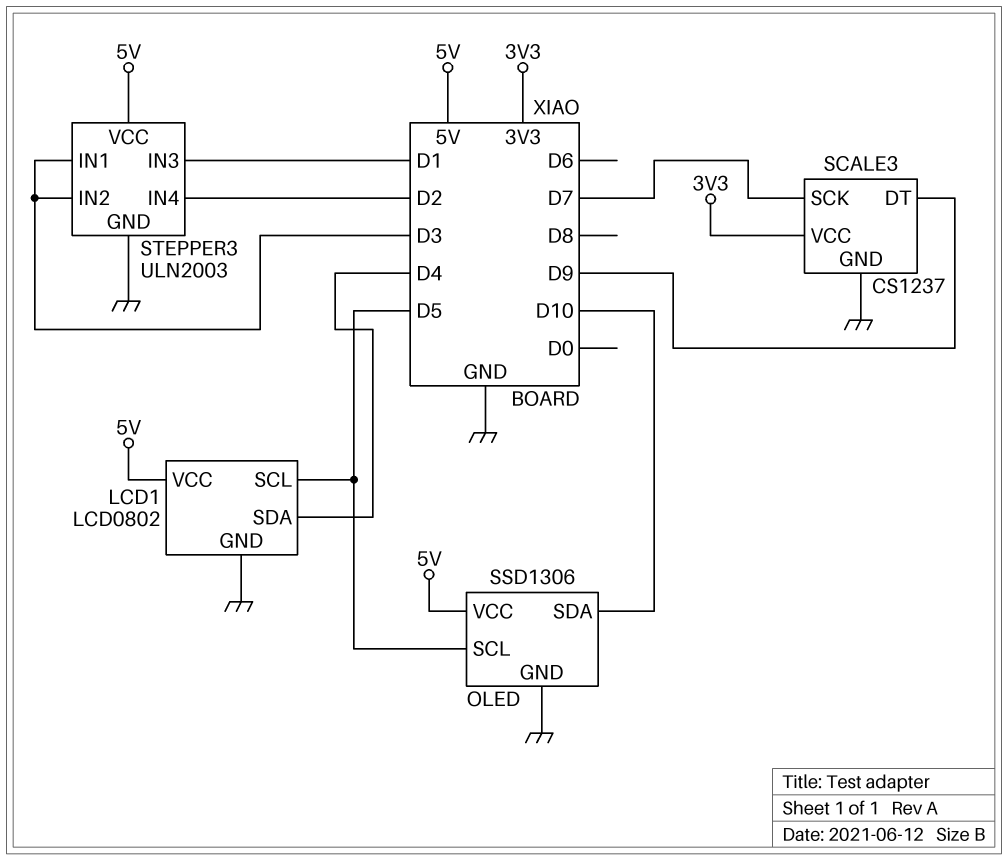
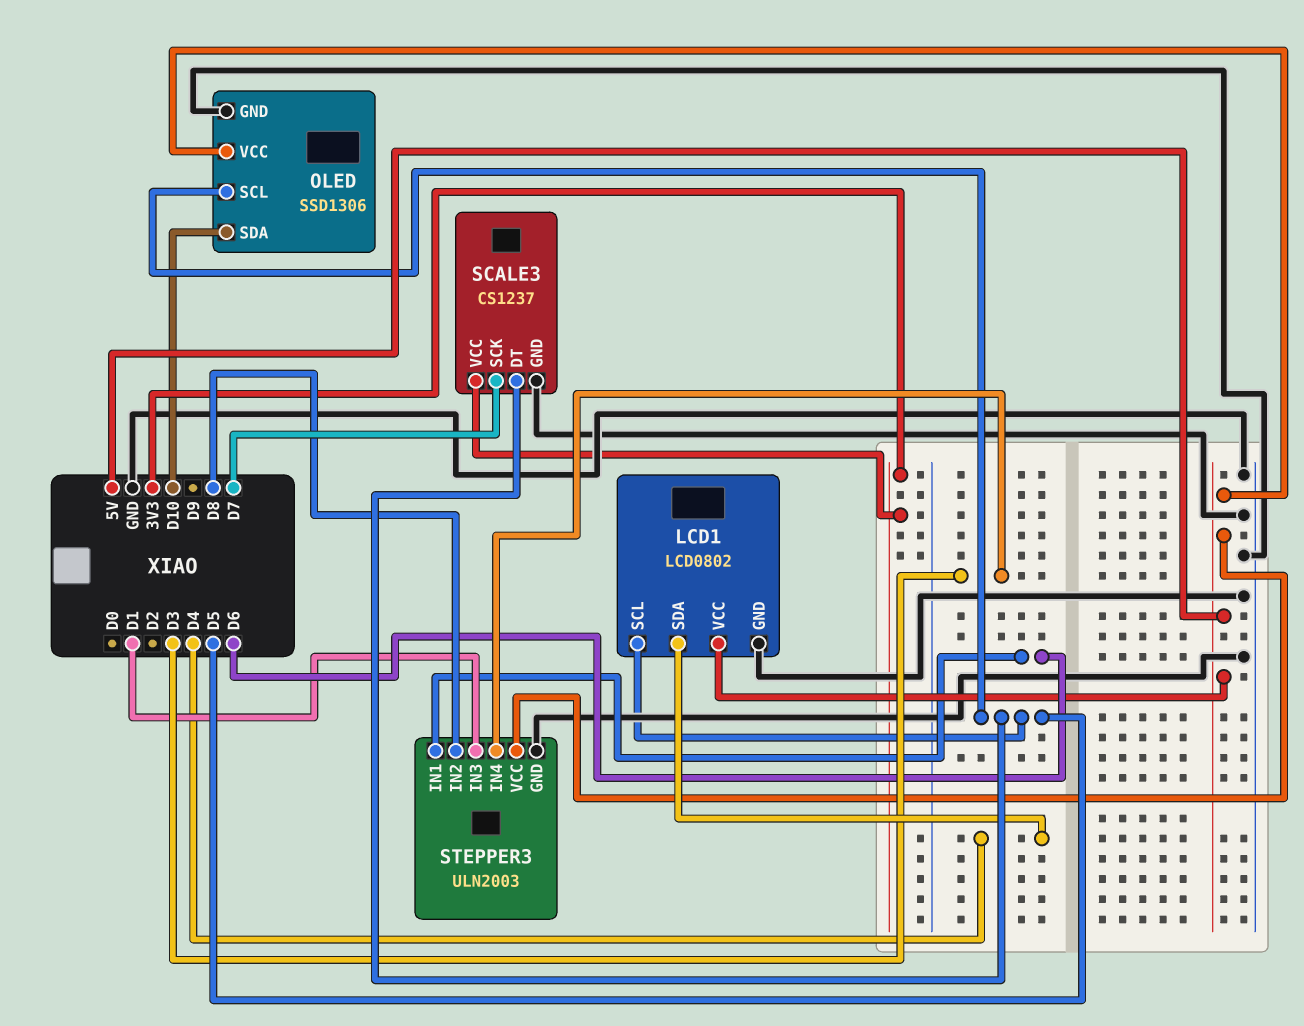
SCALE3 pin DT: D9 -> D5
STEPPER3 pin IN1: D3 -> D6
STEPPER3 pin IN2: D3 -> D8
STEPPER3 pin IN4: D2 -> D3

